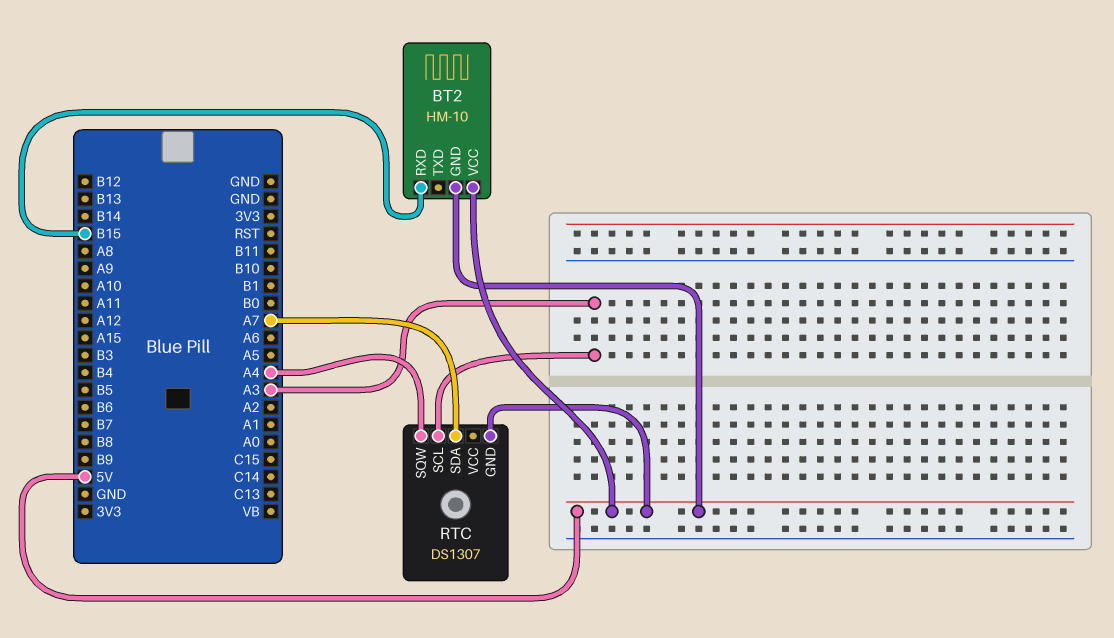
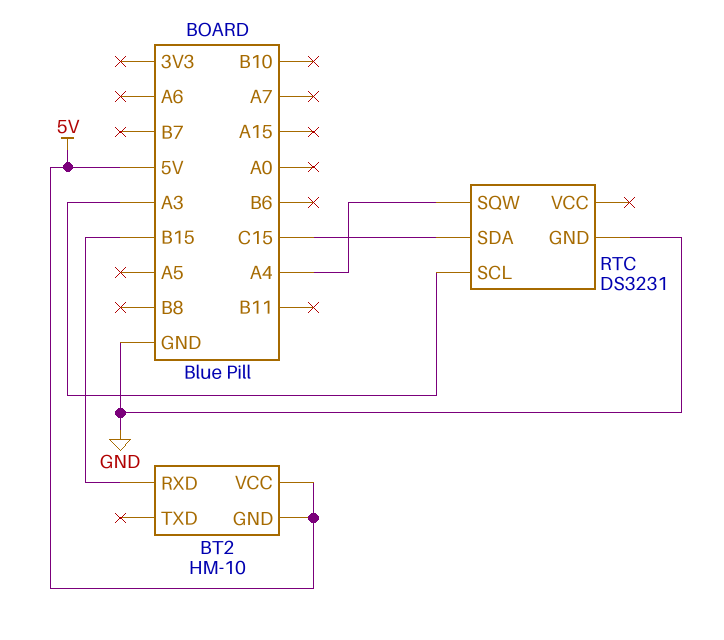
RTC: DS1307 -> DS3231
RTC pin GND: 5V -> GND
RTC pin SDA: A7 -> C15

